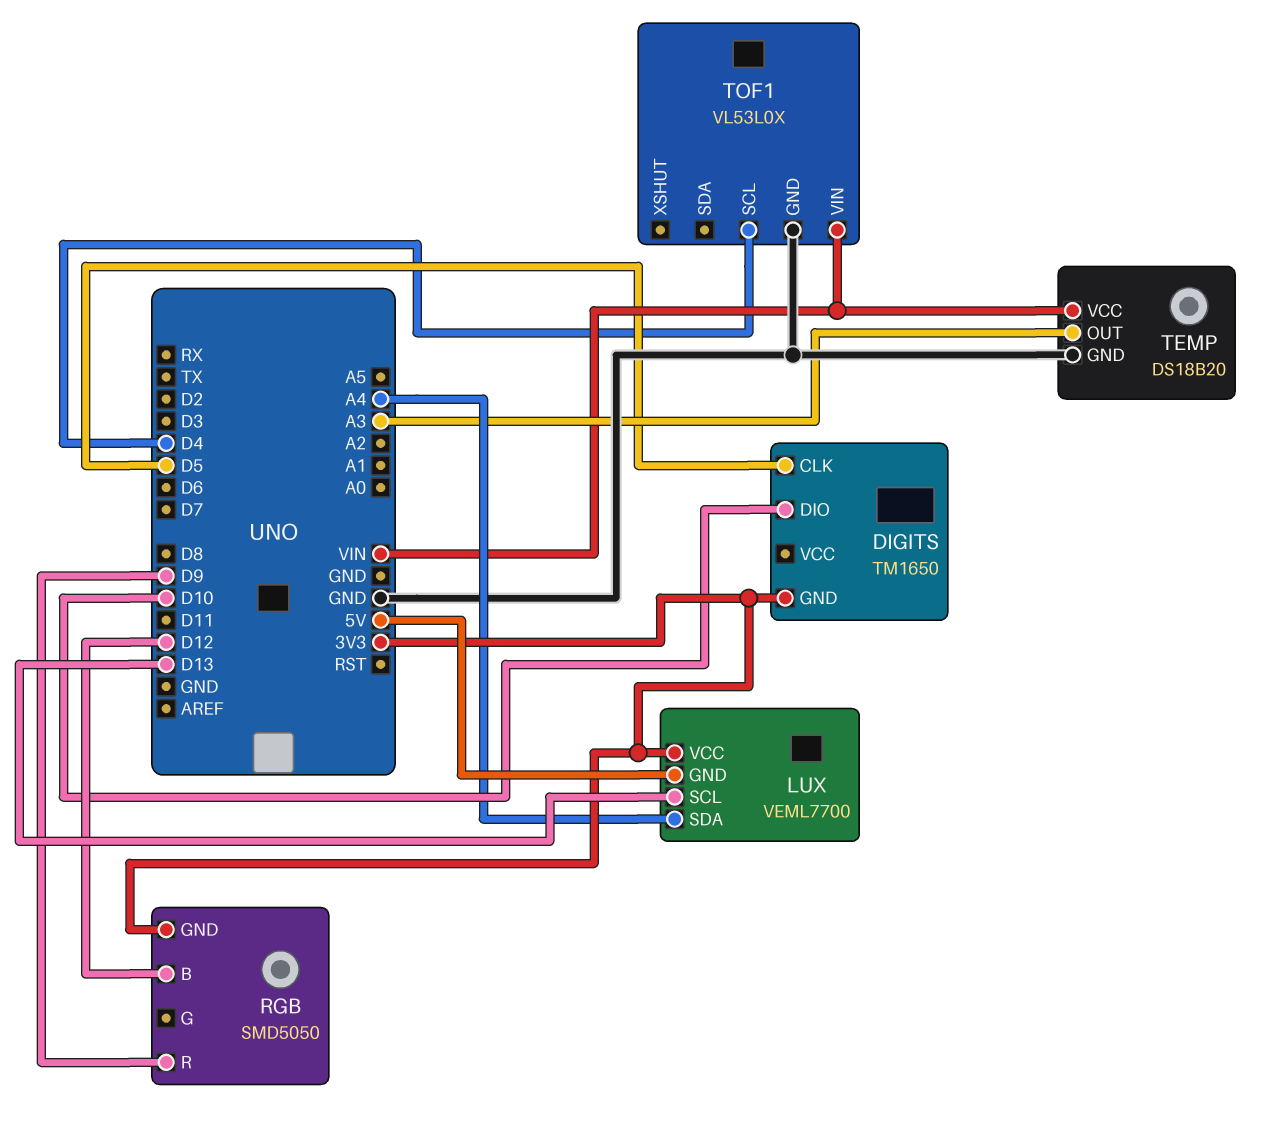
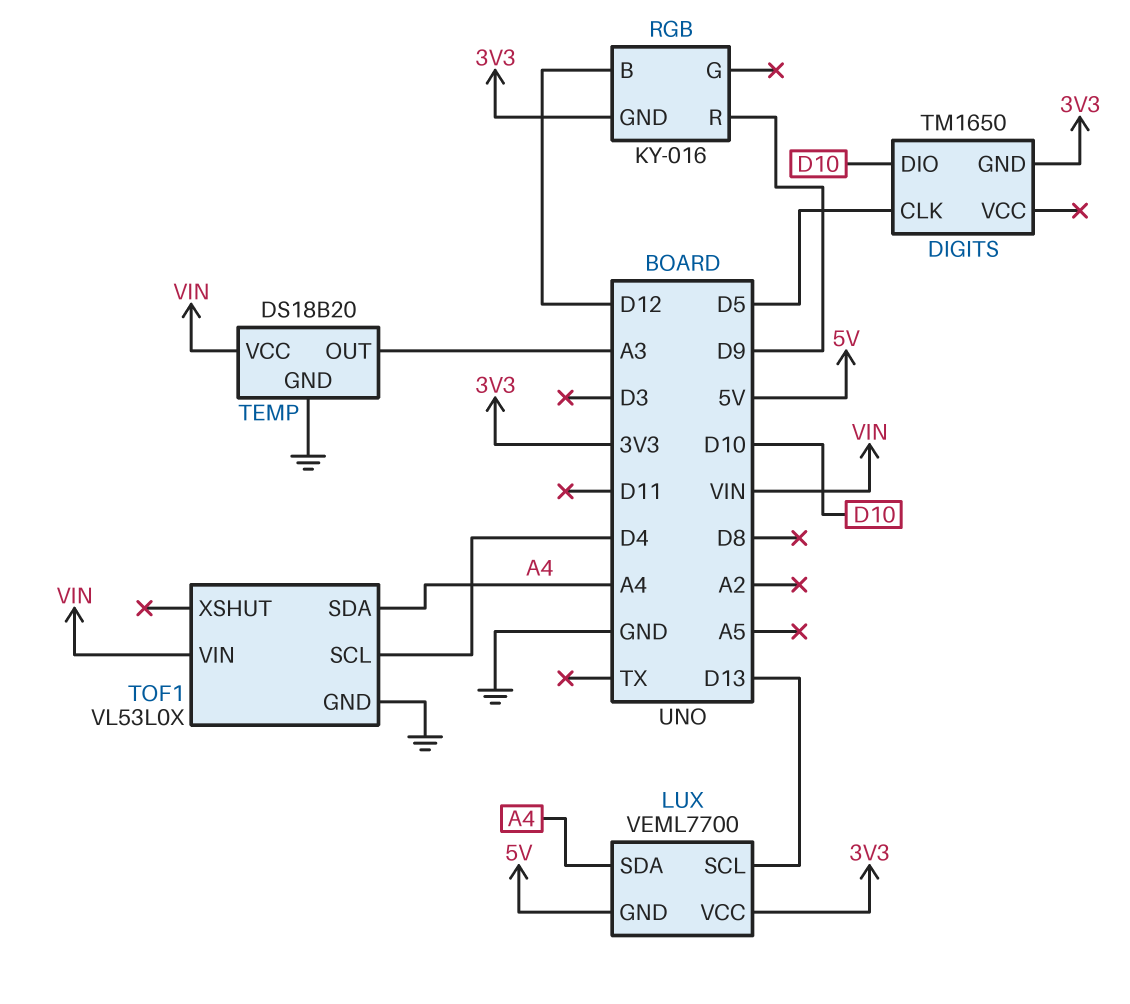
RGB: SMD5050 -> KY-016
TOF1 pin SDA: none -> A4

